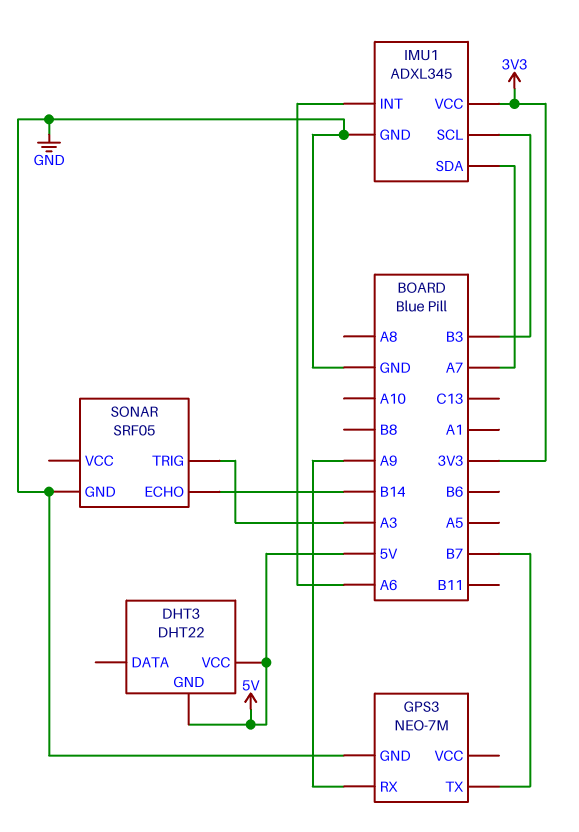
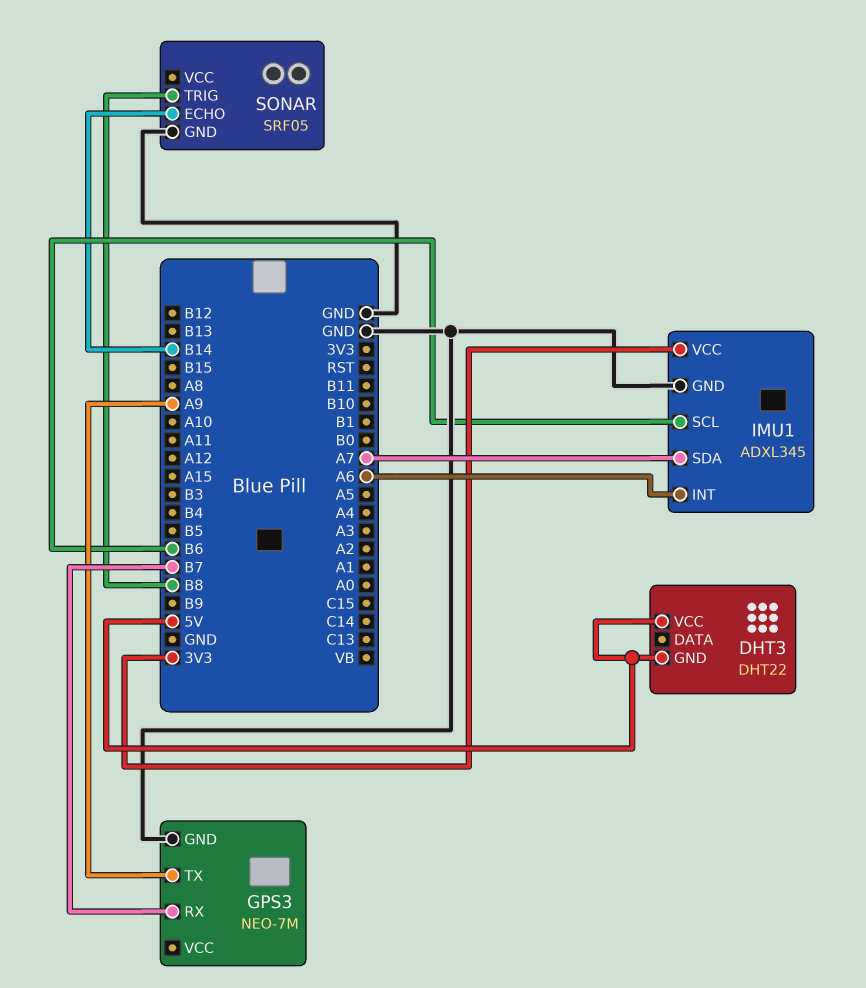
GPS3 pin RX: A9 -> B7
GPS3 pin TX: B7 -> A9
IMU1 pin SCL: B3 -> B6
SONAR pin TRIG: A3 -> B8

